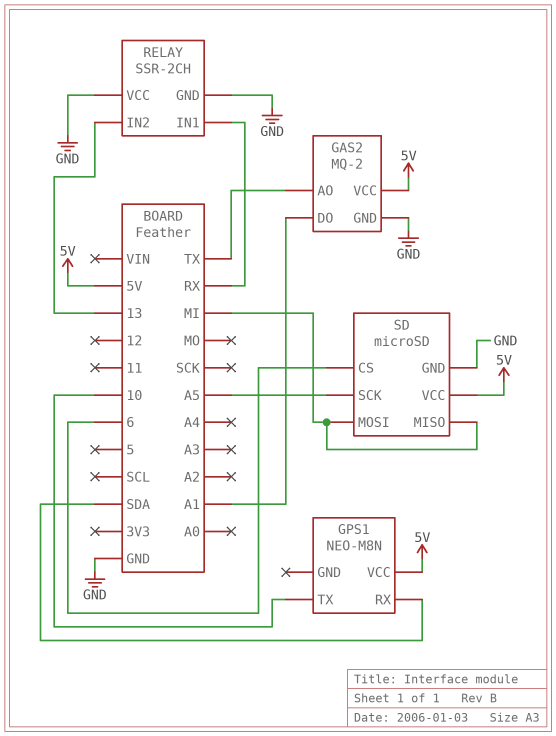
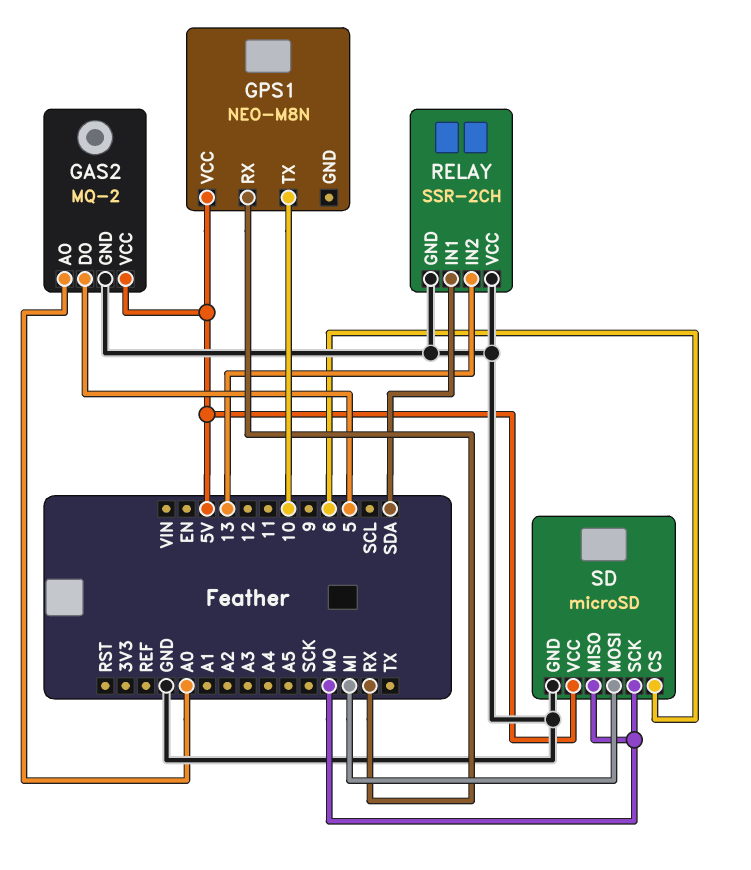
GAS2 pin AO: TX -> A0
GAS2 pin DO: A1 -> 5
GPS1 pin RX: SDA -> RX
RELAY pin IN1: RX -> SDA
SD pin MISO: MI -> MO
SD pin SCK: A5 -> MO

